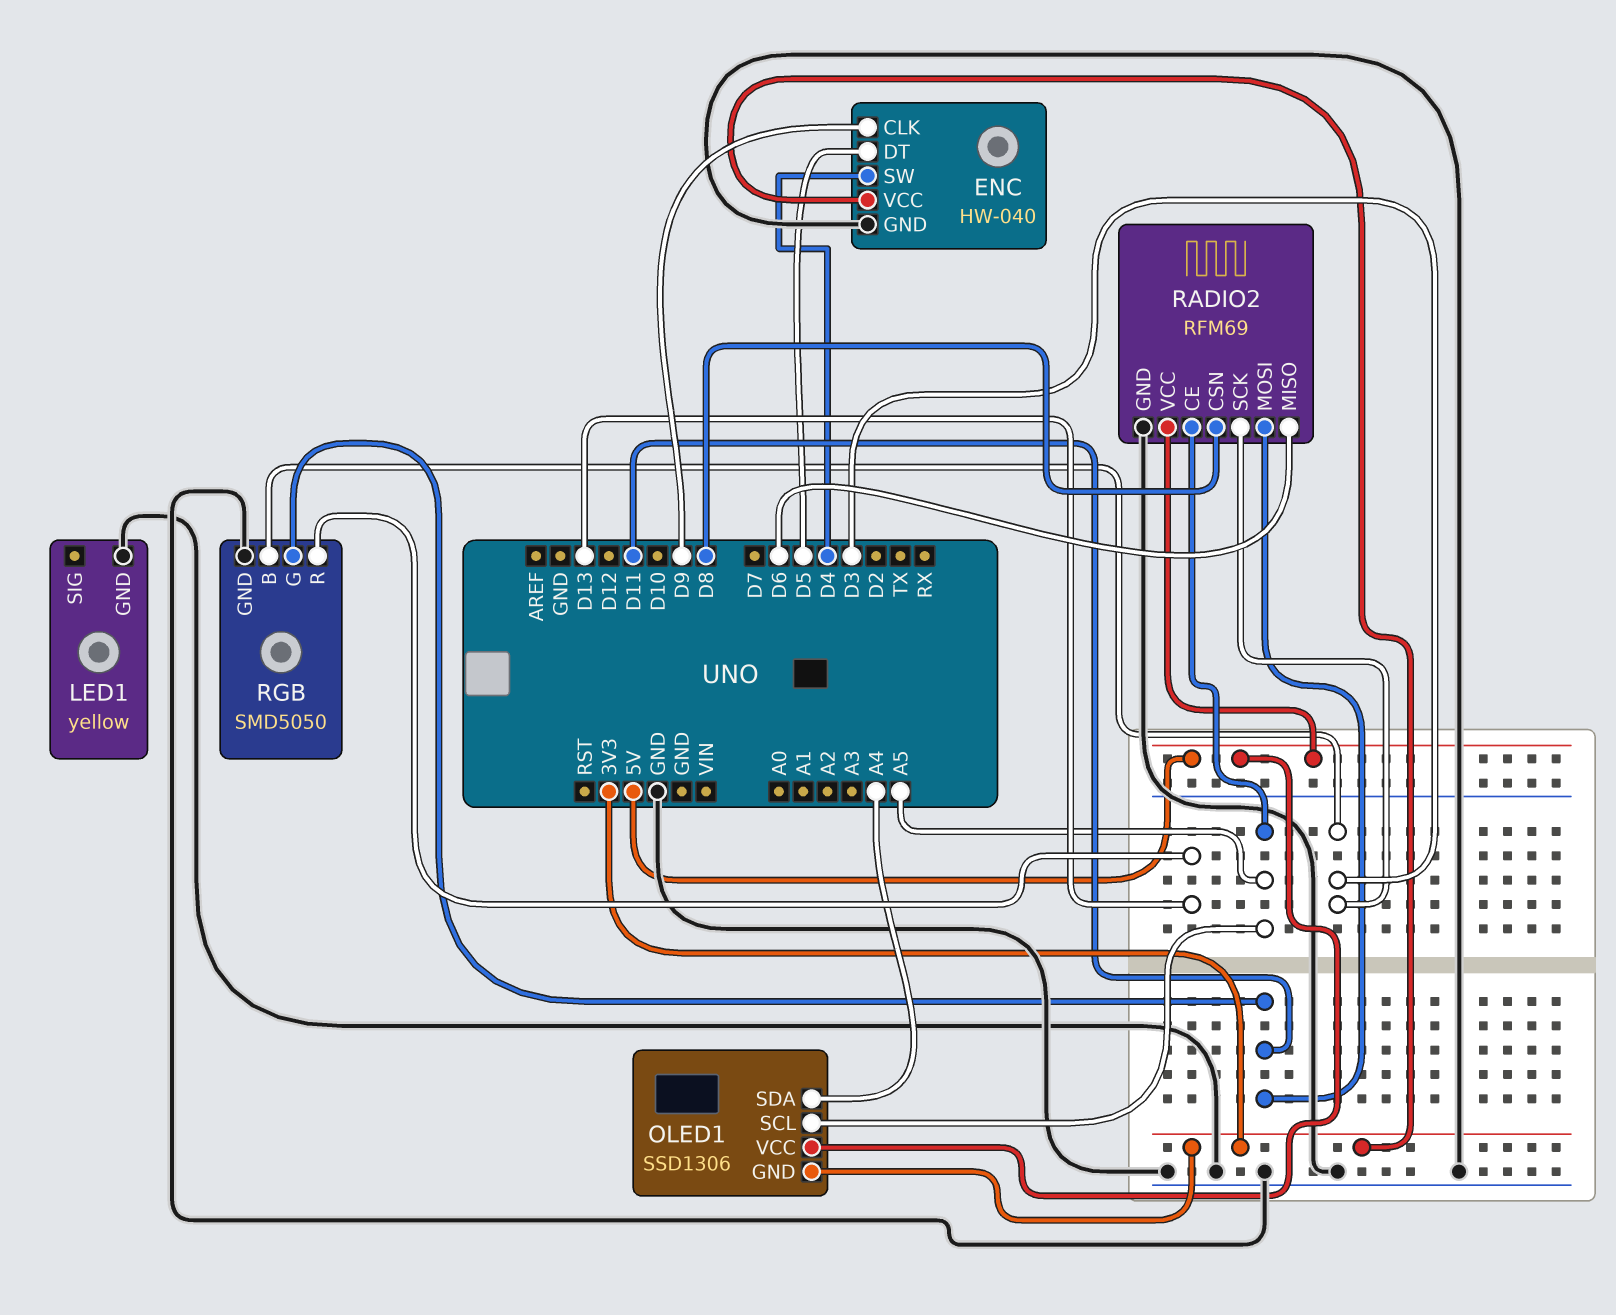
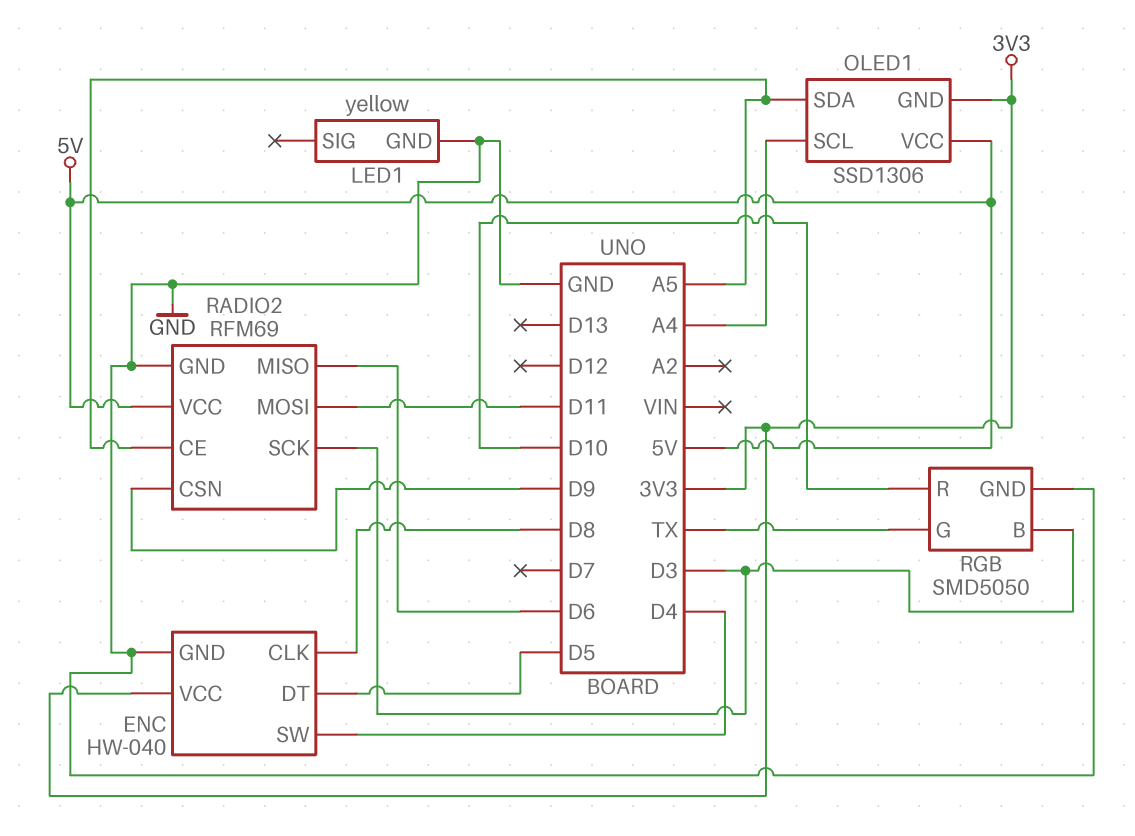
ENC pin CLK: D9 -> D8
OLED1 pin SCL: A5 -> A4
OLED1 pin SDA: A4 -> A5
RADIO2 pin CSN: D8 -> D9
RGB pin G: D11 -> TX
RGB pin R: D13 -> D10

